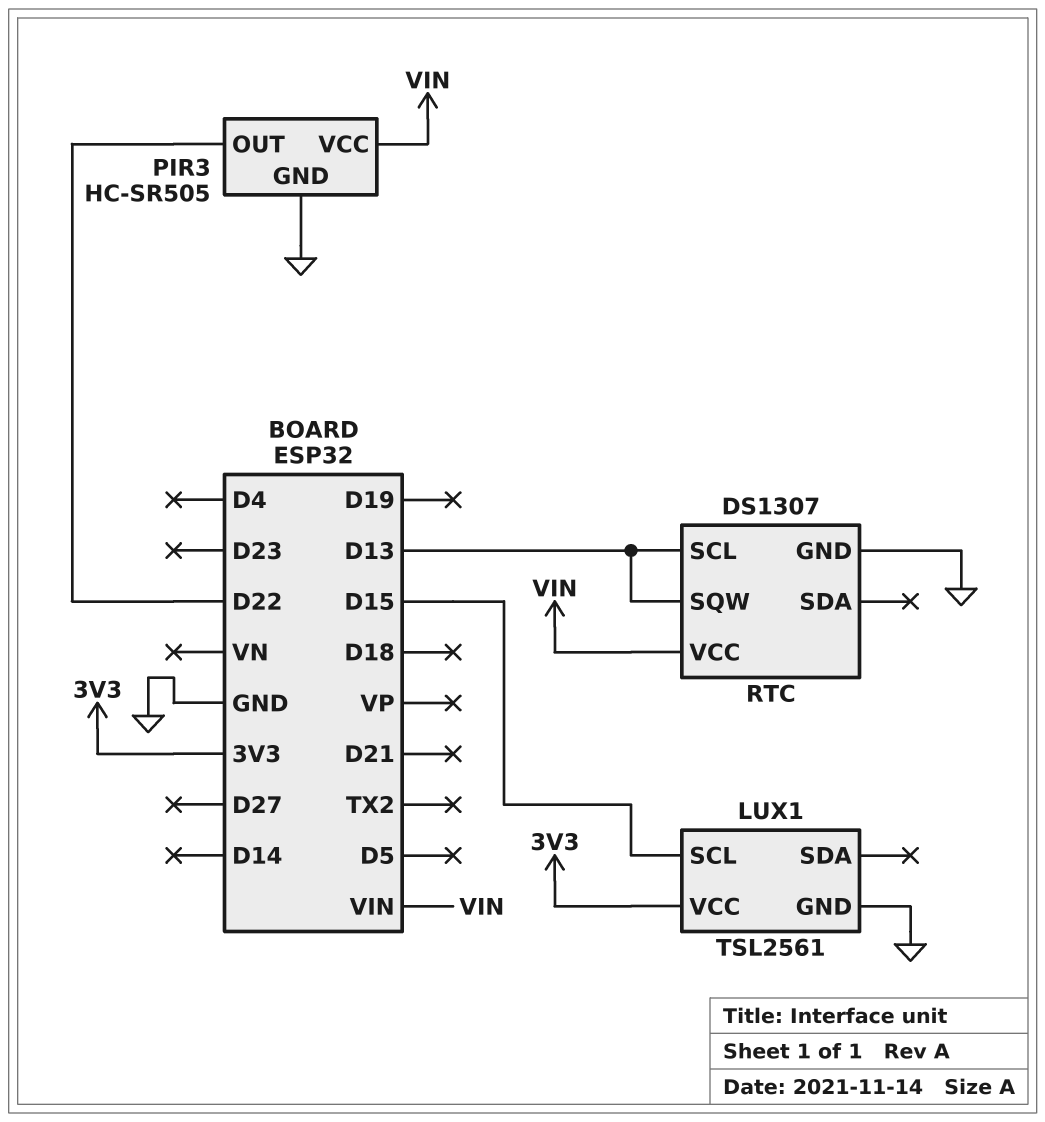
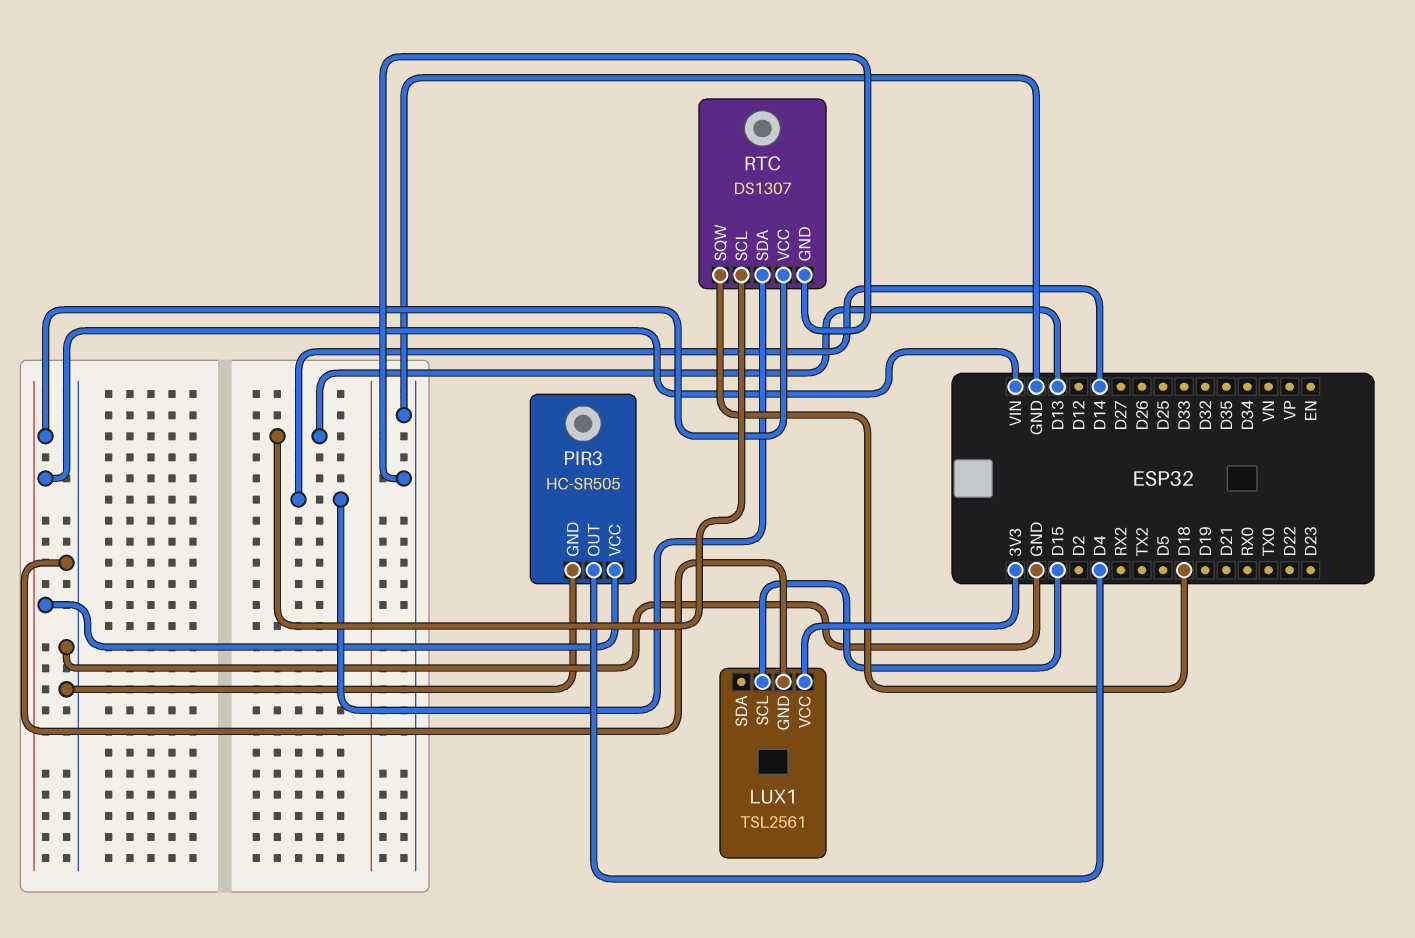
PIR3 pin OUT: D22 -> D4
RTC pin SDA: none -> D14
RTC pin SQW: D13 -> D18

